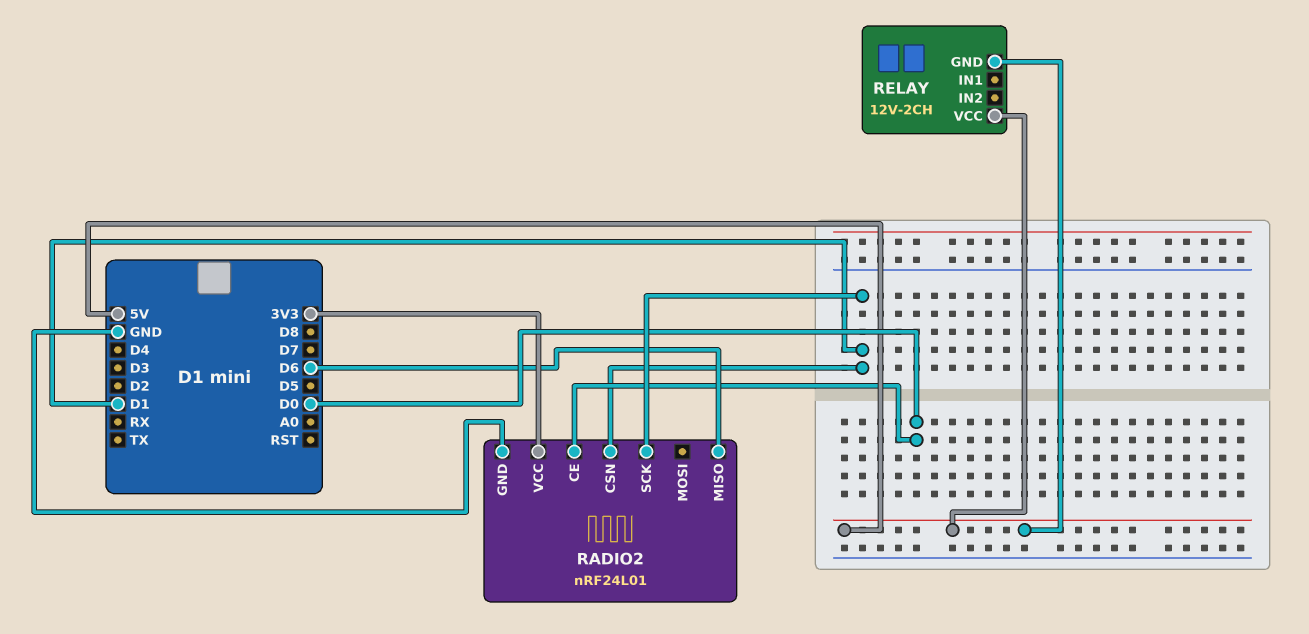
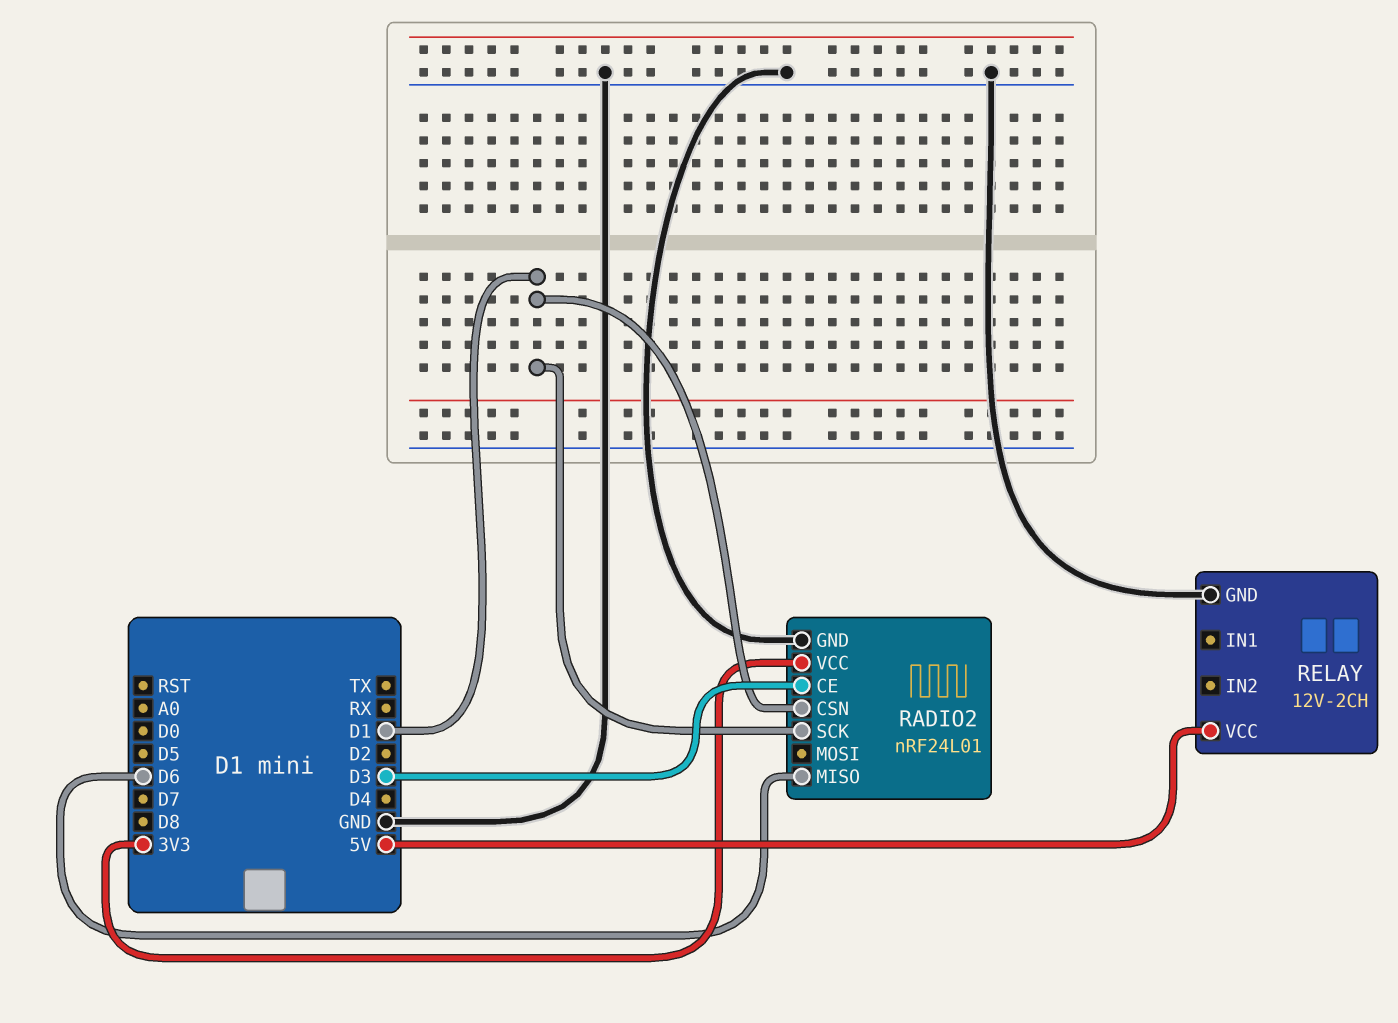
RADIO2 pin CE: D0 -> D3
RELAY pin GND: 5V -> GND

